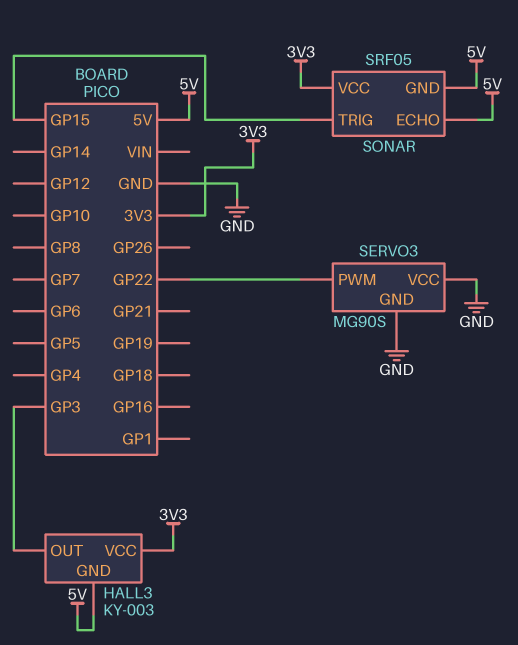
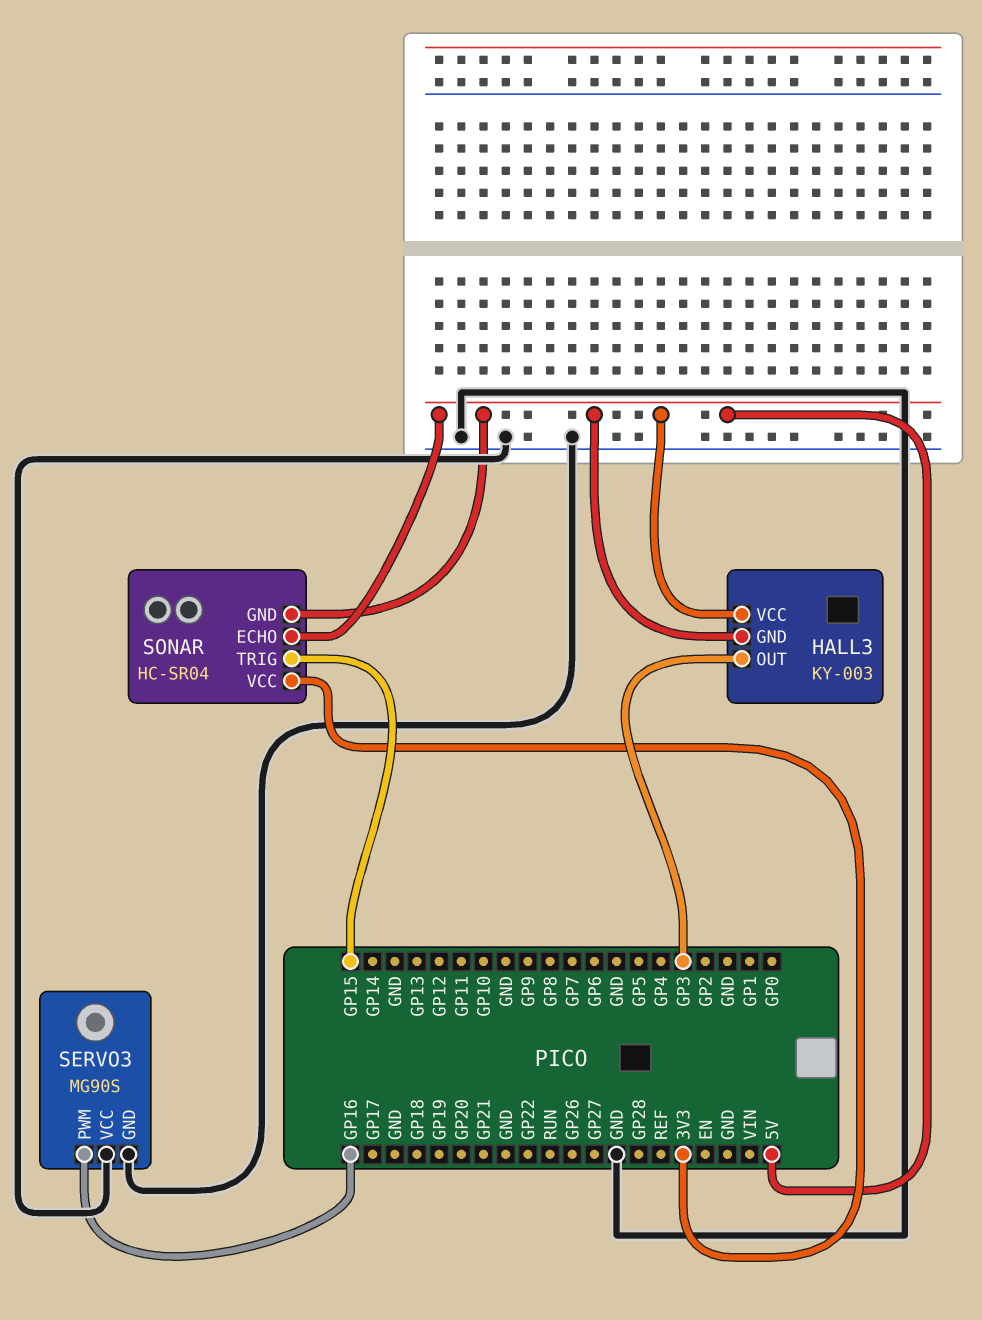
HALL3 pin VCC: 3V3 -> 5V
SERVO3 pin PWM: GP22 -> GP16
SONAR: SRF05 -> HC-SR04

